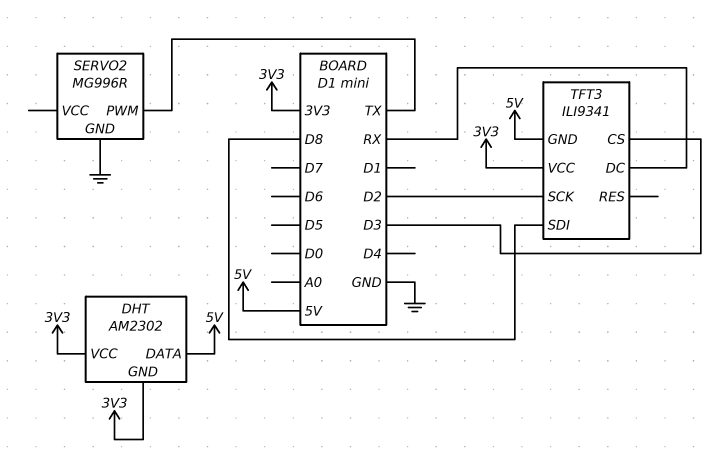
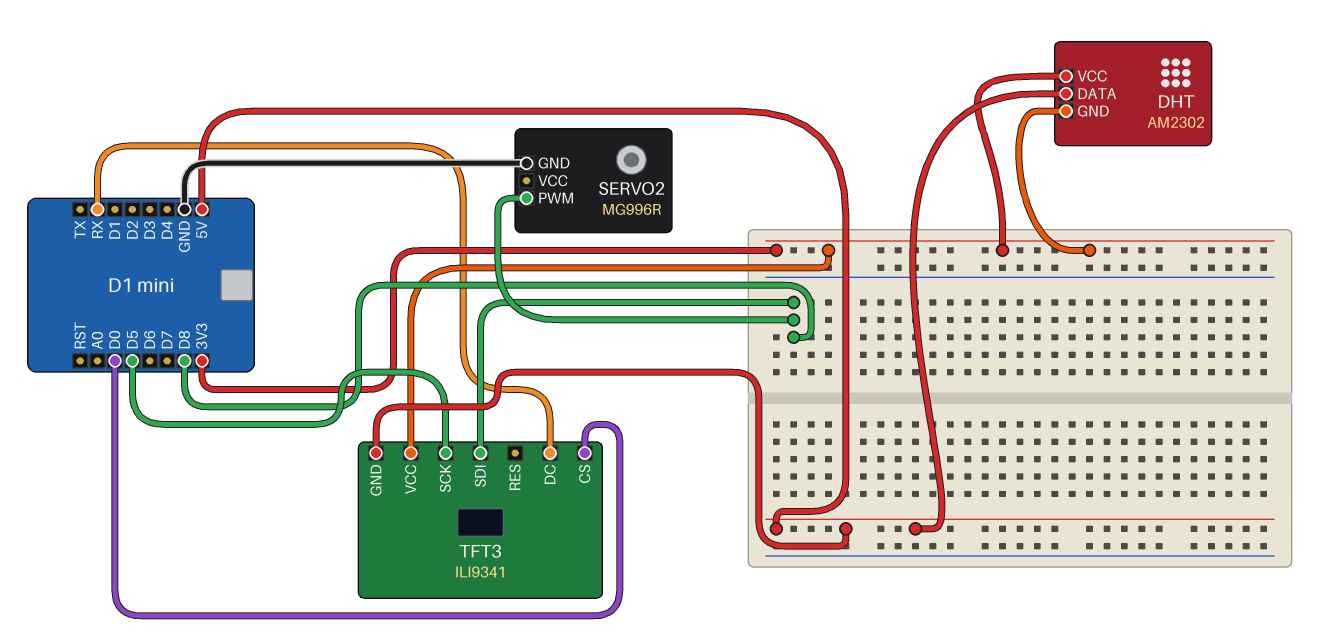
SERVO2 pin PWM: TX -> D8
TFT3 pin CS: D3 -> D0
TFT3 pin SCK: D2 -> D5

